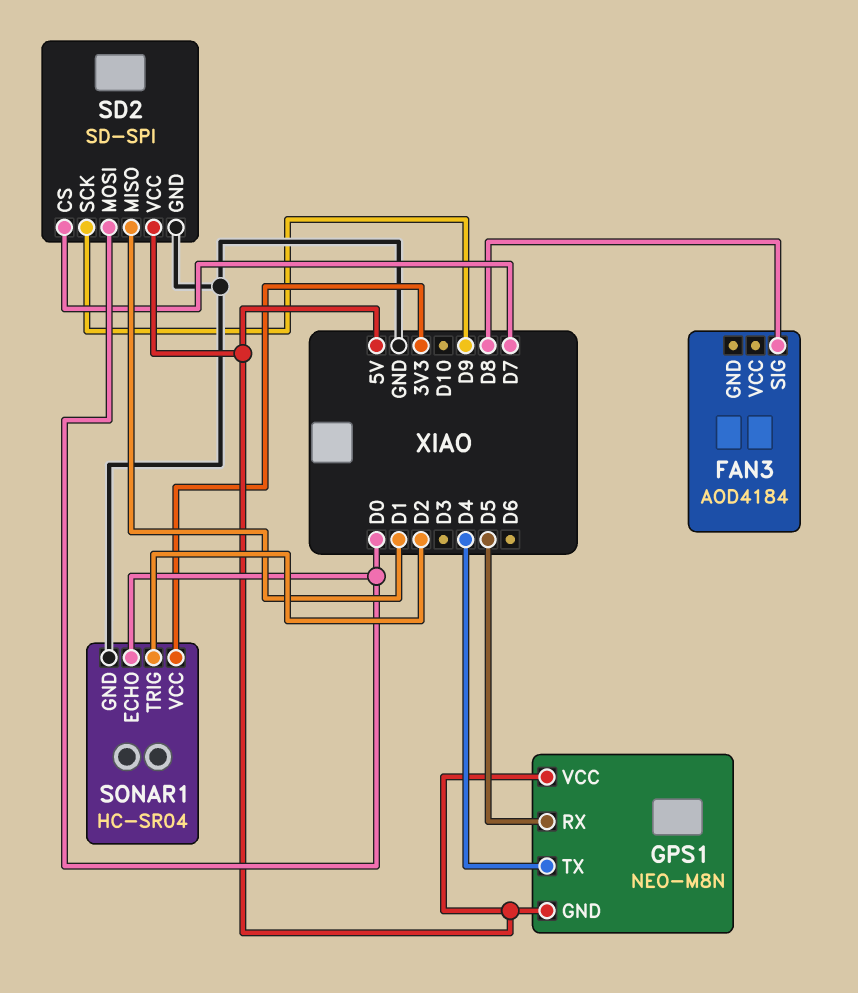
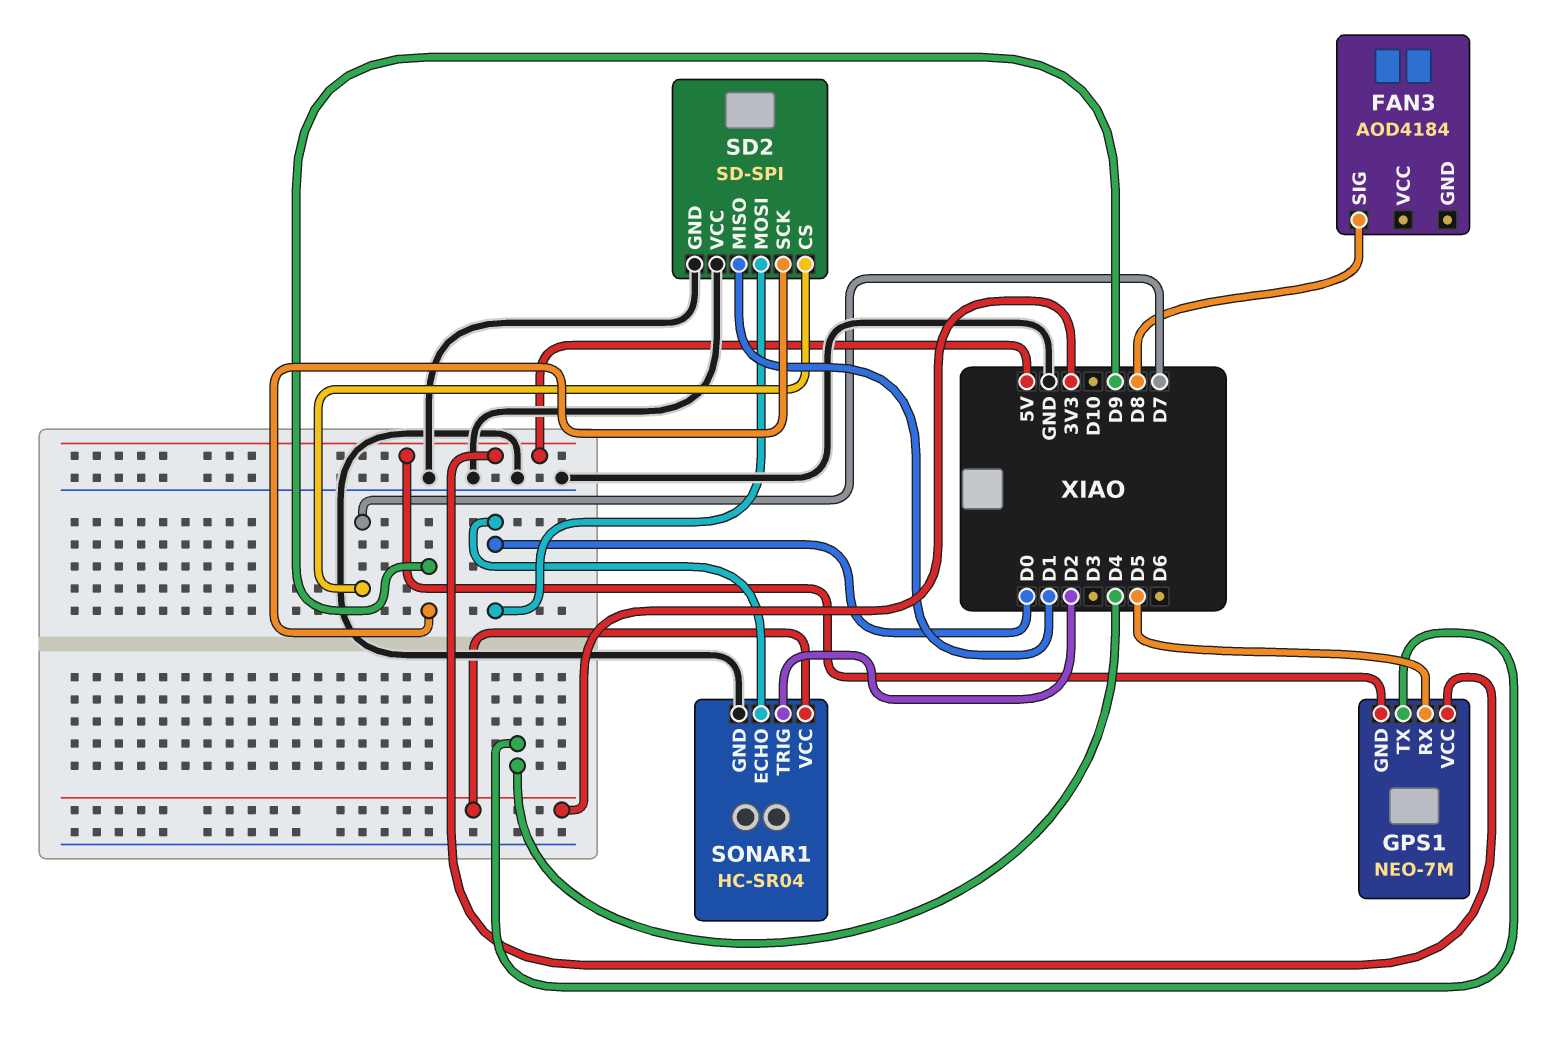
GPS1: NEO-M8N -> NEO-7M
SD2 pin VCC: 5V -> GND

